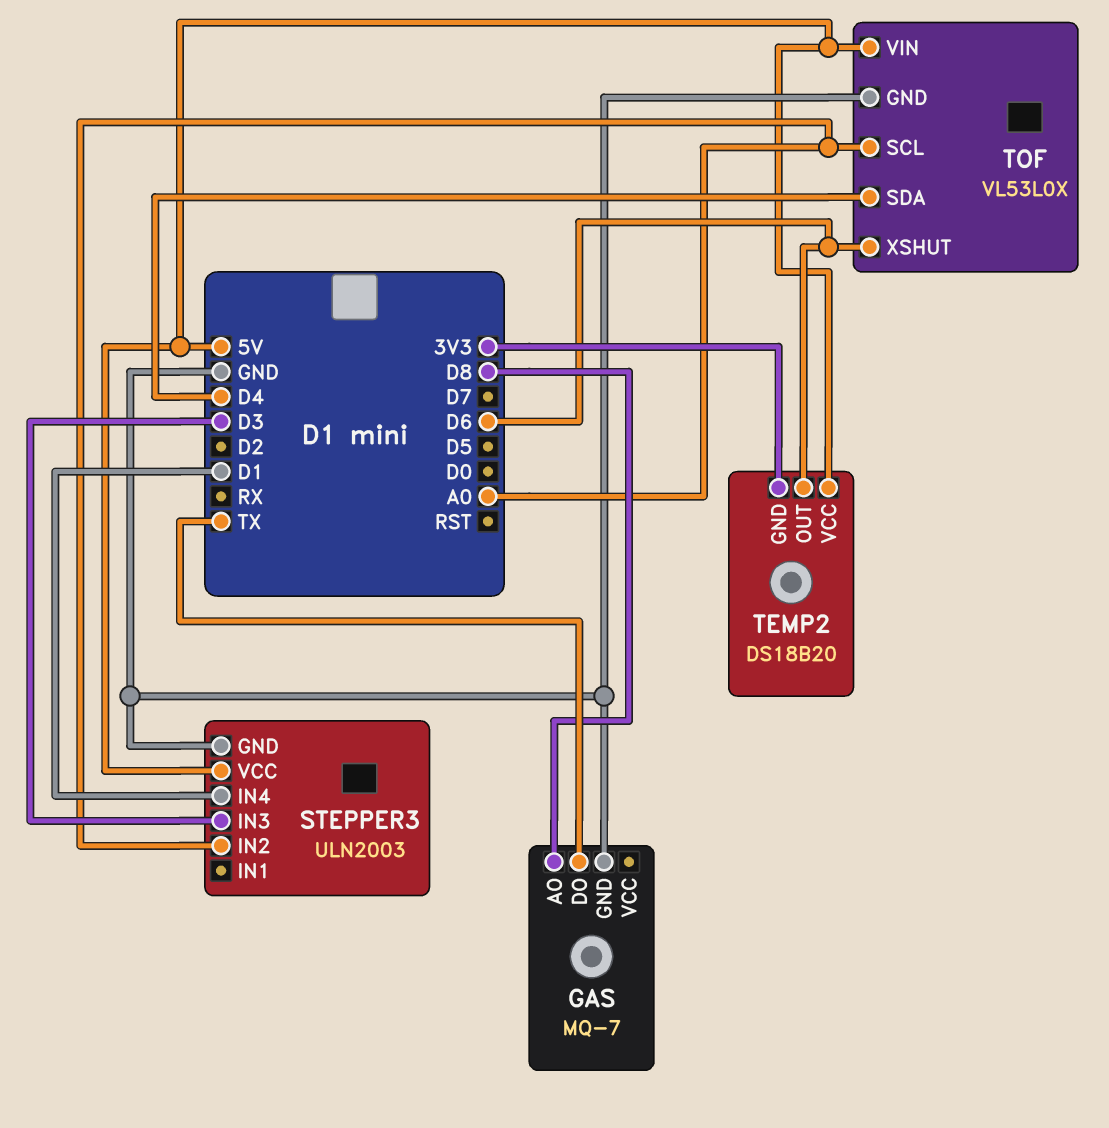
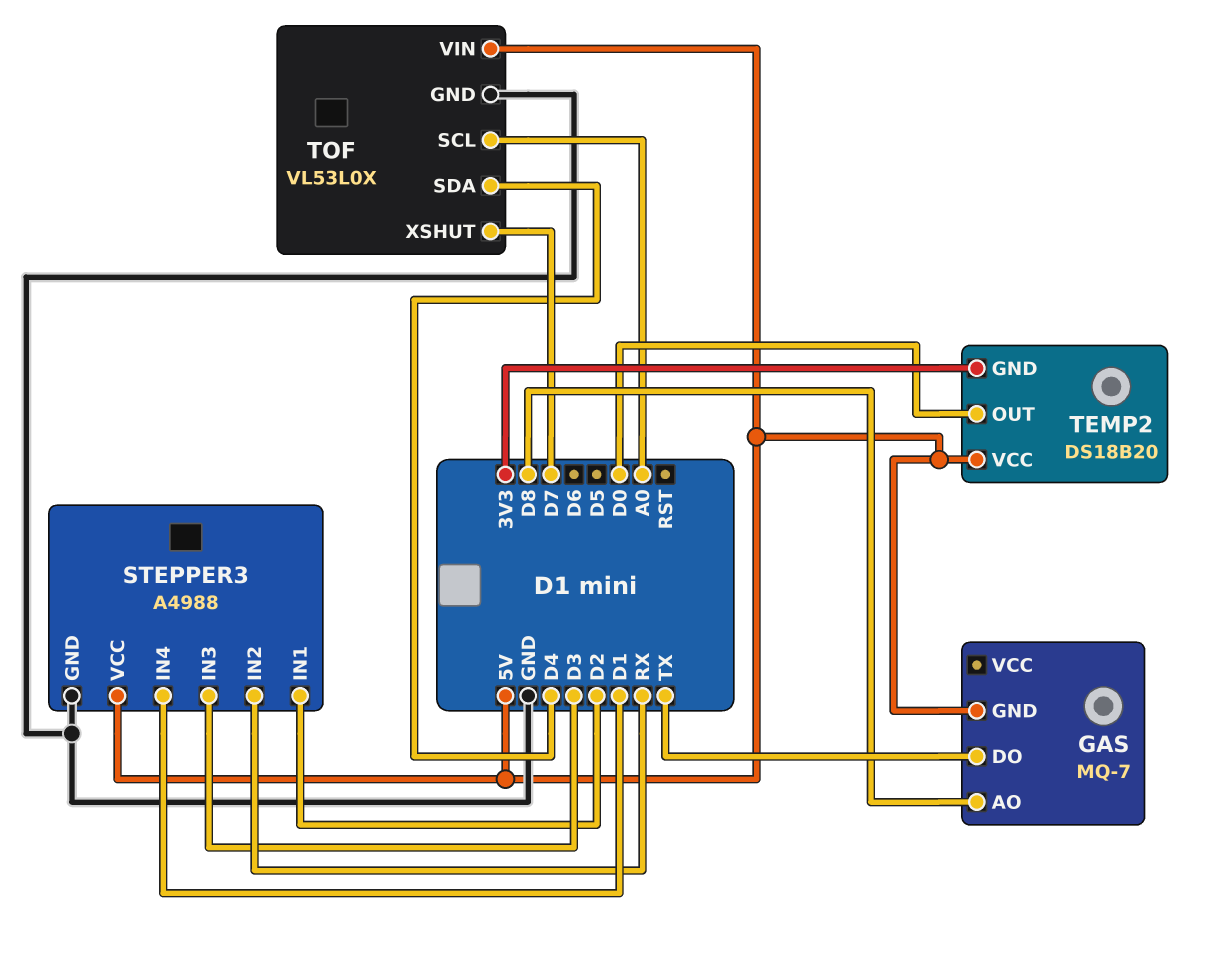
GAS pin GND: GND -> 5V
STEPPER3: ULN2003 -> A4988
STEPPER3 pin IN1: none -> D2
STEPPER3 pin IN2: A0 -> RX
TEMP2 pin OUT: D6 -> D0
TOF pin XSHUT: D6 -> D7

